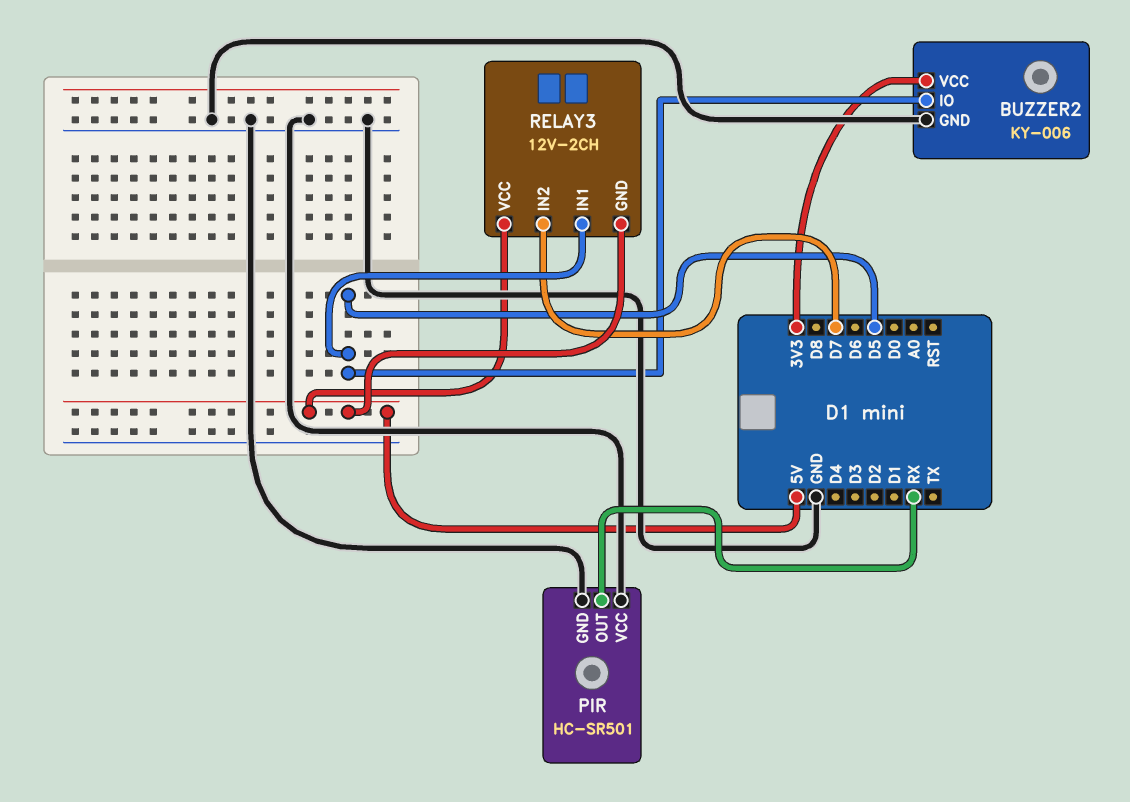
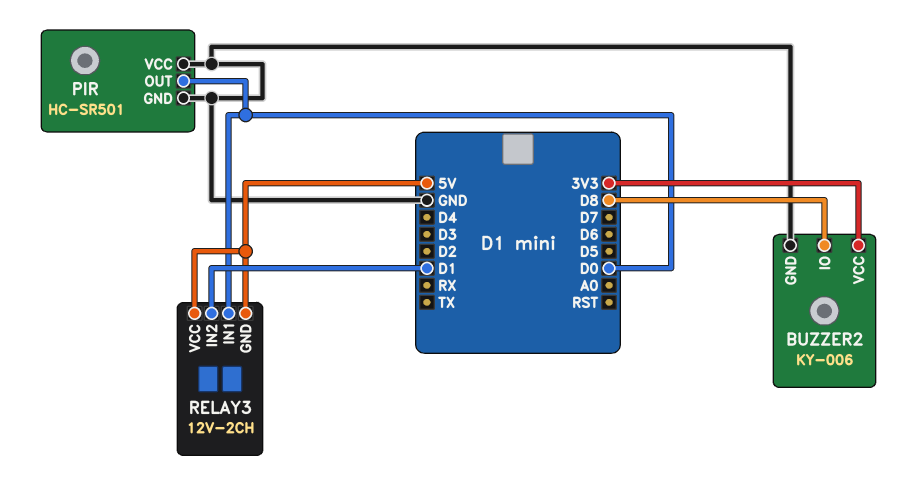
BUZZER2 pin IO: D5 -> D8
PIR pin OUT: RX -> D0
RELAY3 pin IN1: D5 -> D0
RELAY3 pin IN2: D7 -> D1

